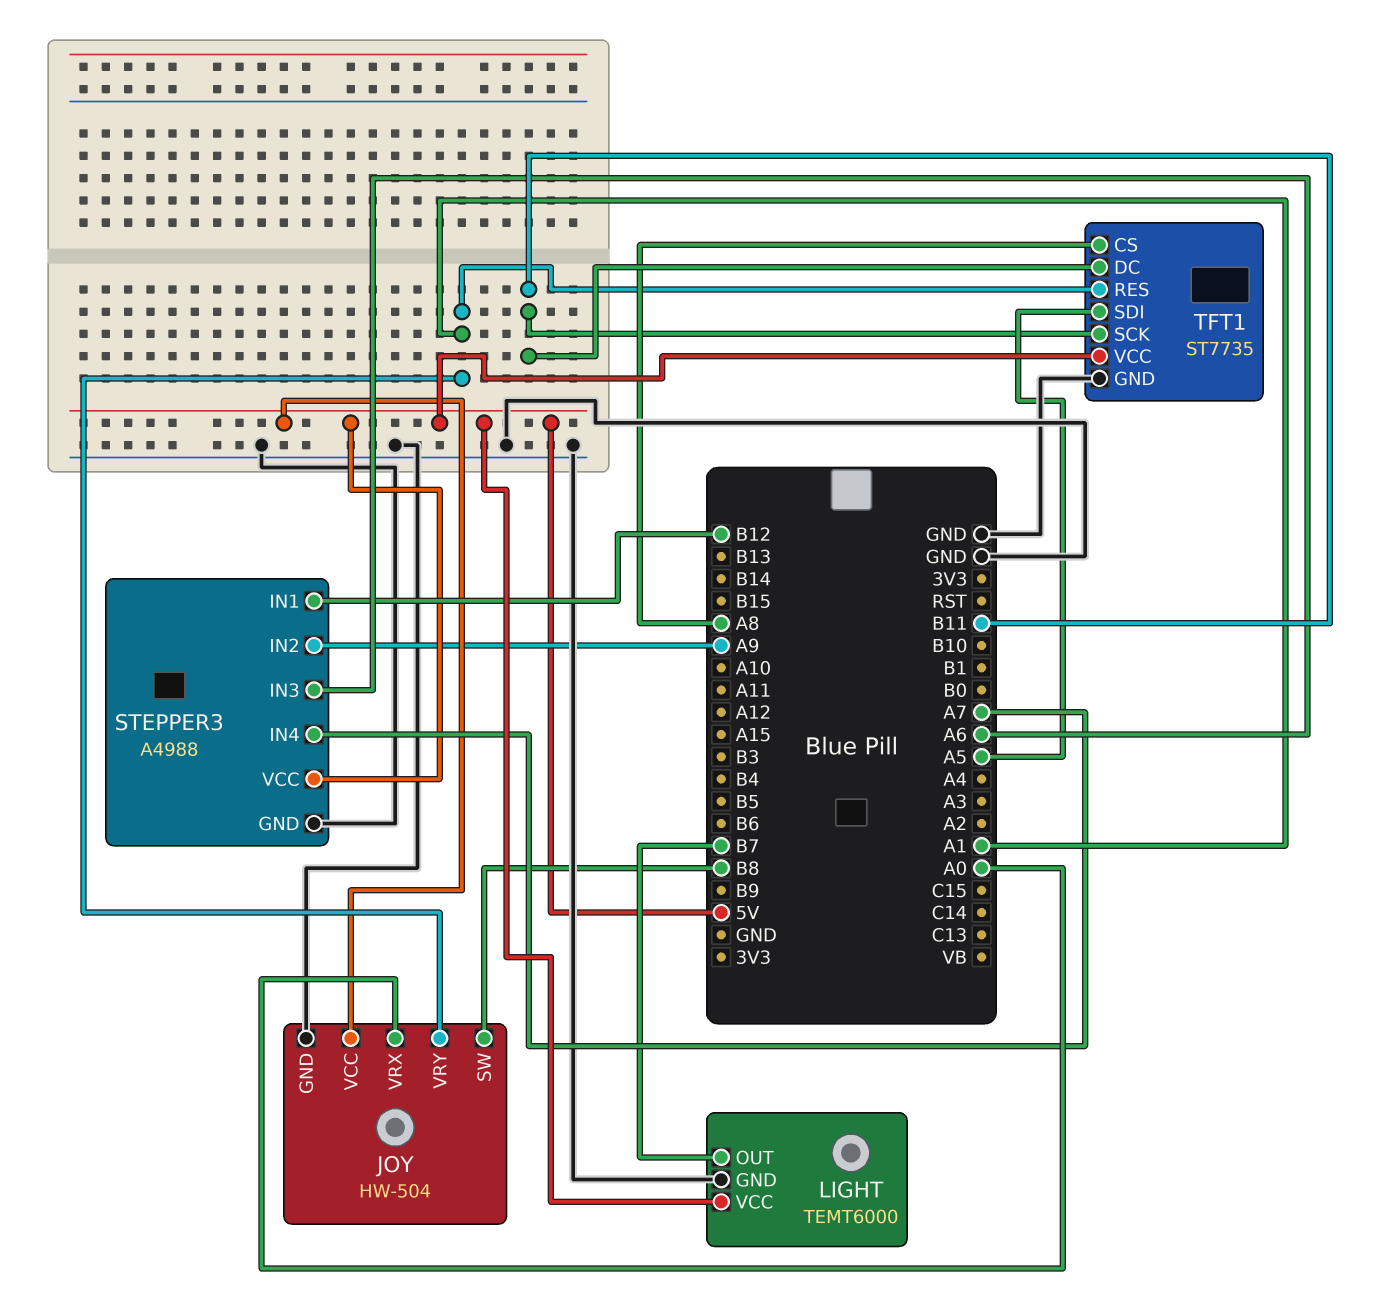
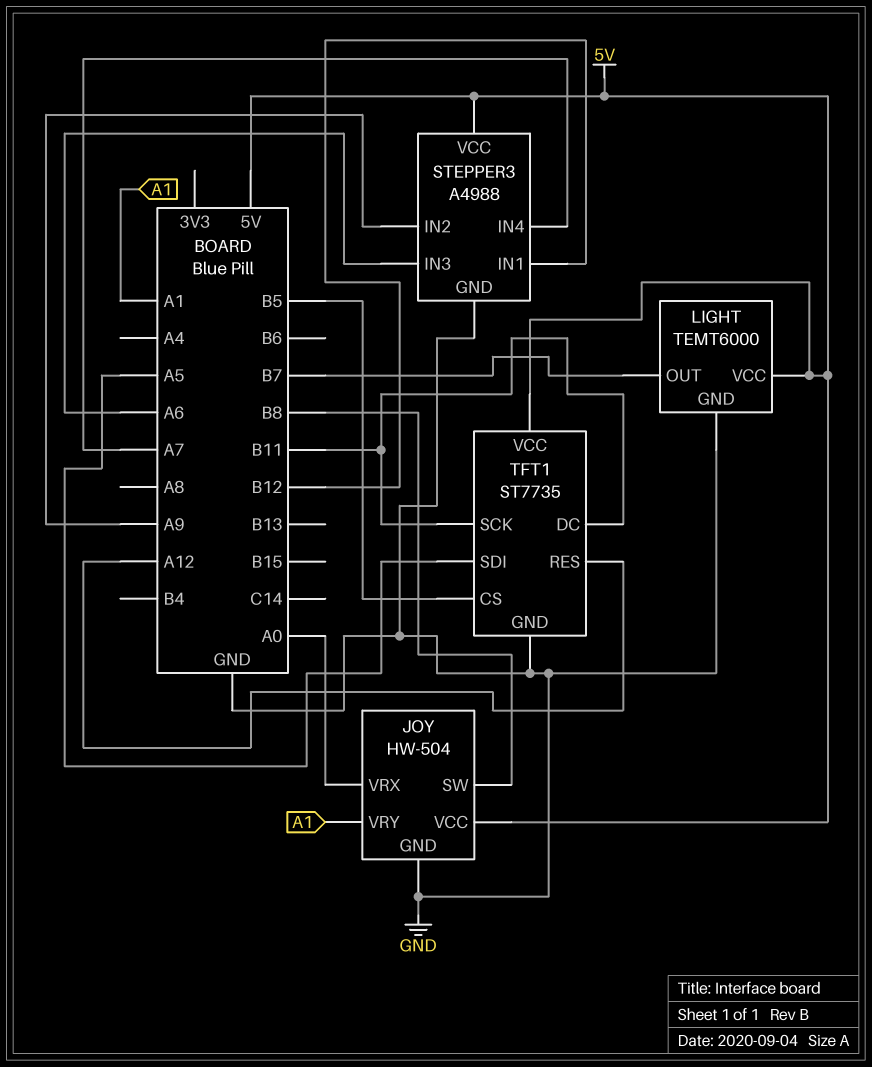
TFT1 pin CS: A8 -> B5
TFT1 pin RES: A1 -> A12

